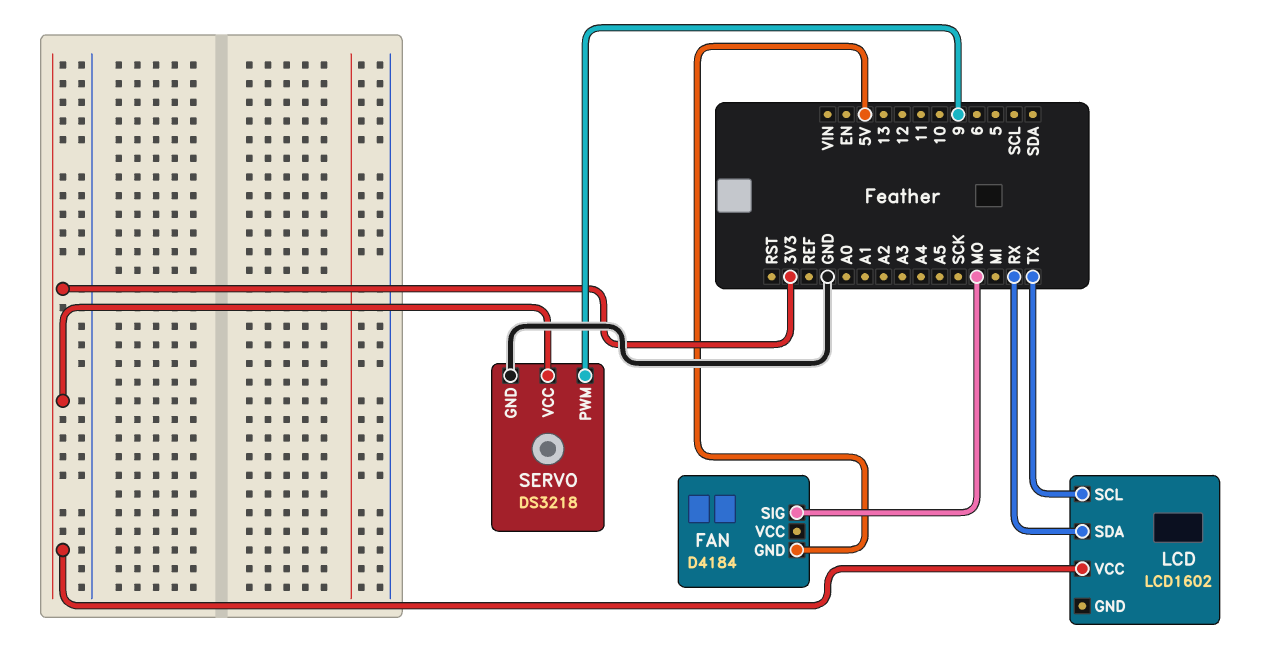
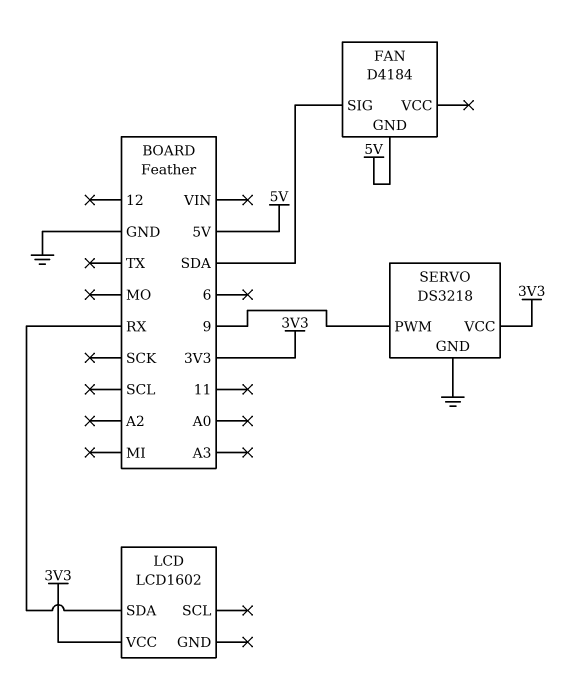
FAN pin SIG: MO -> SDA
LCD pin SCL: TX -> none

